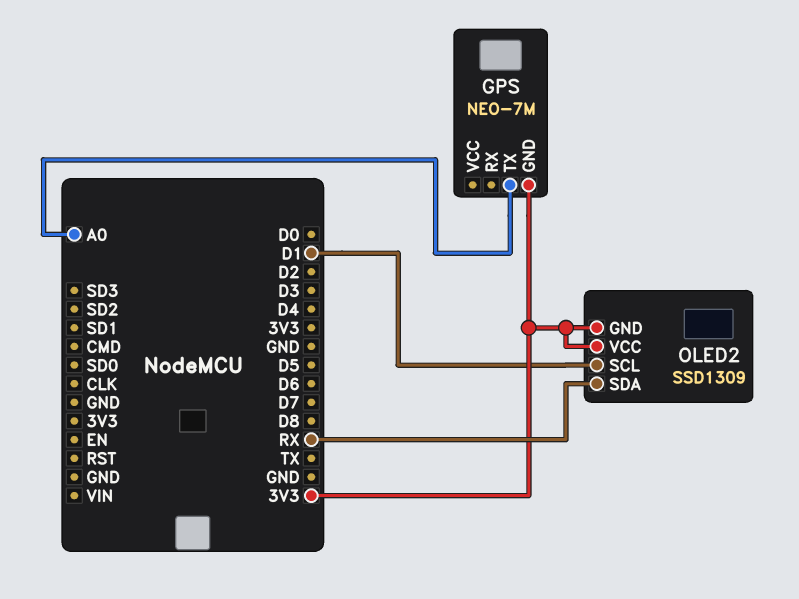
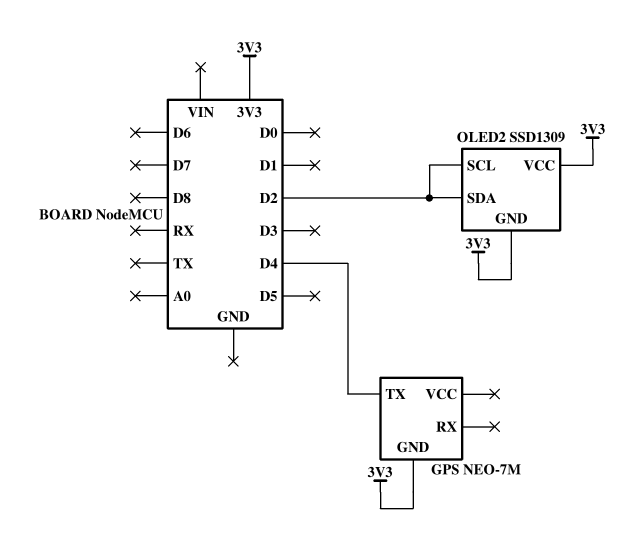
GPS pin TX: A0 -> D4
OLED2 pin SCL: D1 -> D2
OLED2 pin SDA: RX -> D2

